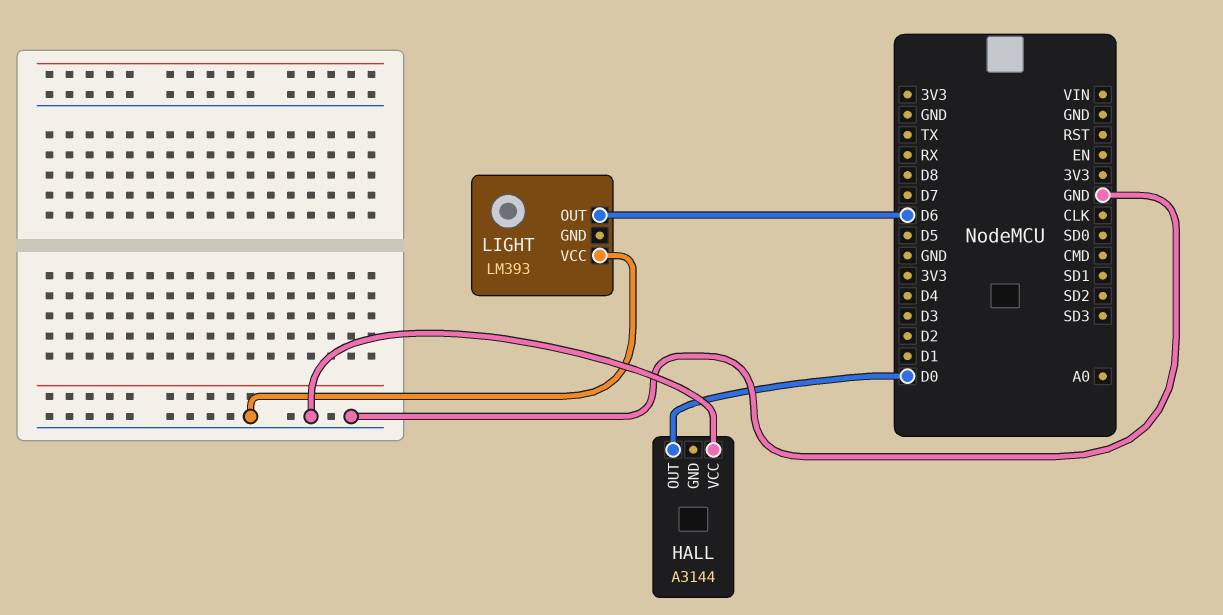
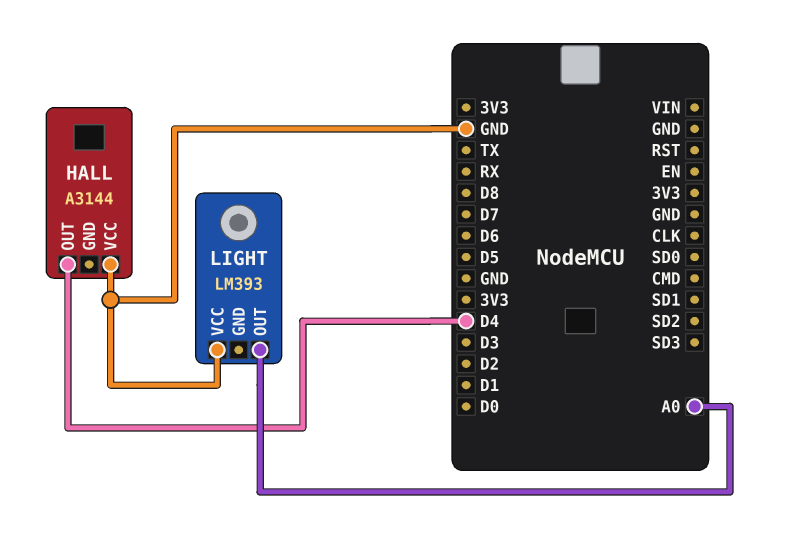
HALL pin OUT: D0 -> D4
LIGHT pin OUT: D6 -> A0

